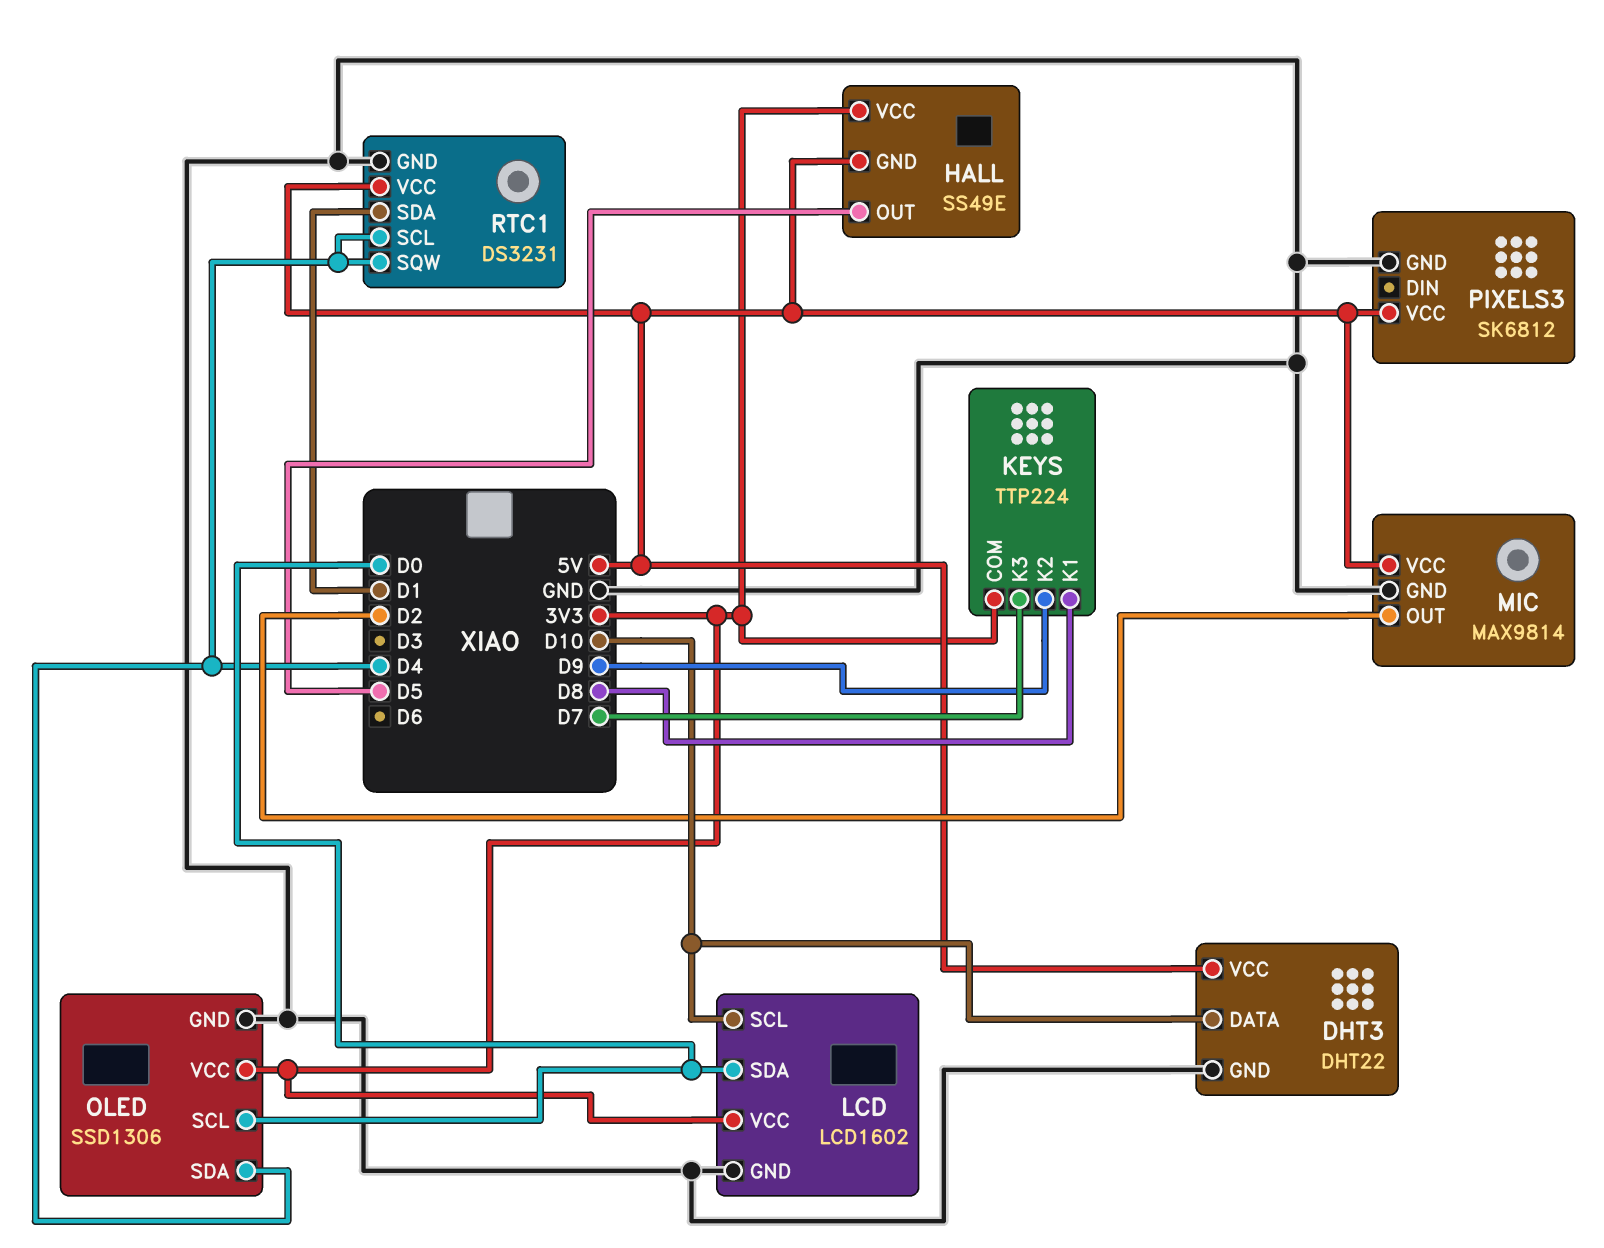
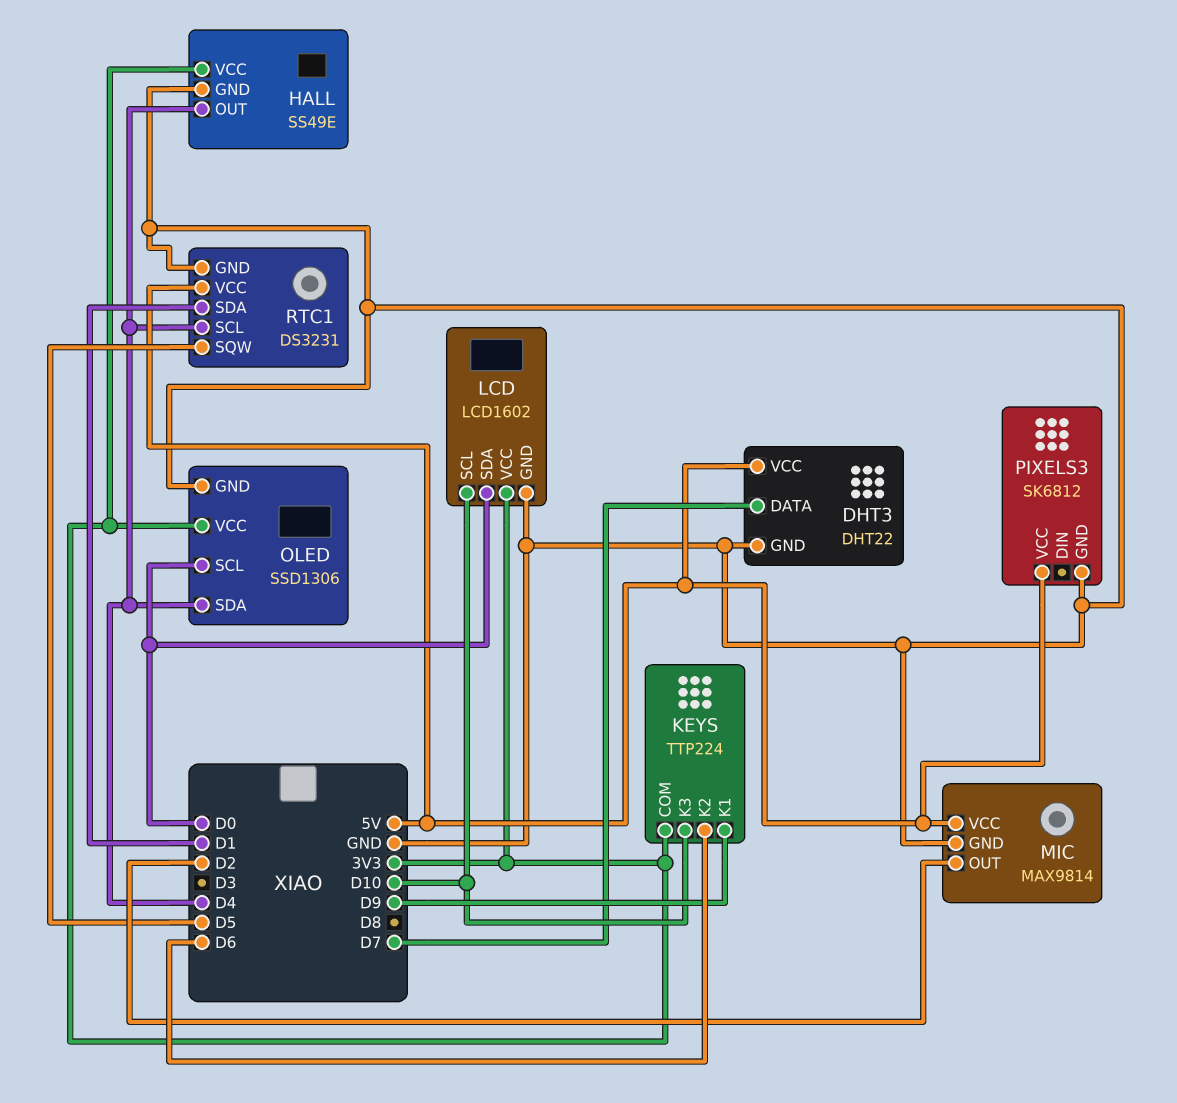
DHT3 pin DATA: D10 -> D7
HALL pin GND: 5V -> GND
HALL pin OUT: D5 -> D4
KEYS pin K1: D8 -> D9
KEYS pin K2: D9 -> D6
KEYS pin K3: D7 -> D10
RTC1 pin SQW: D4 -> D5

